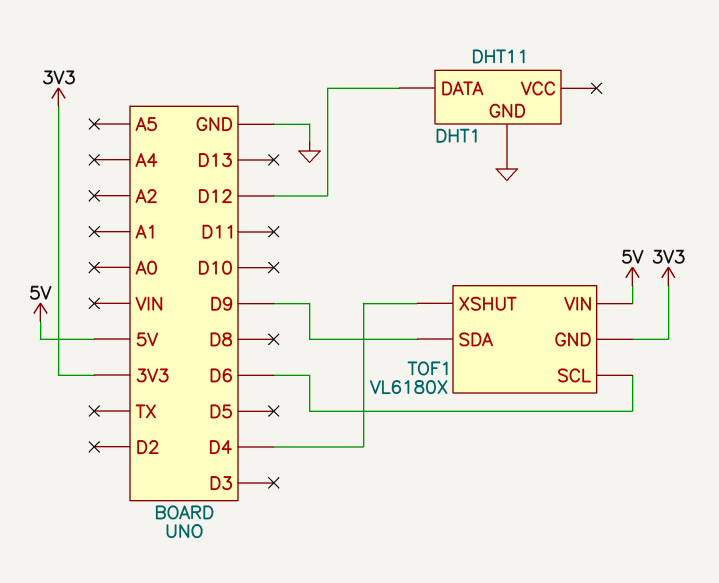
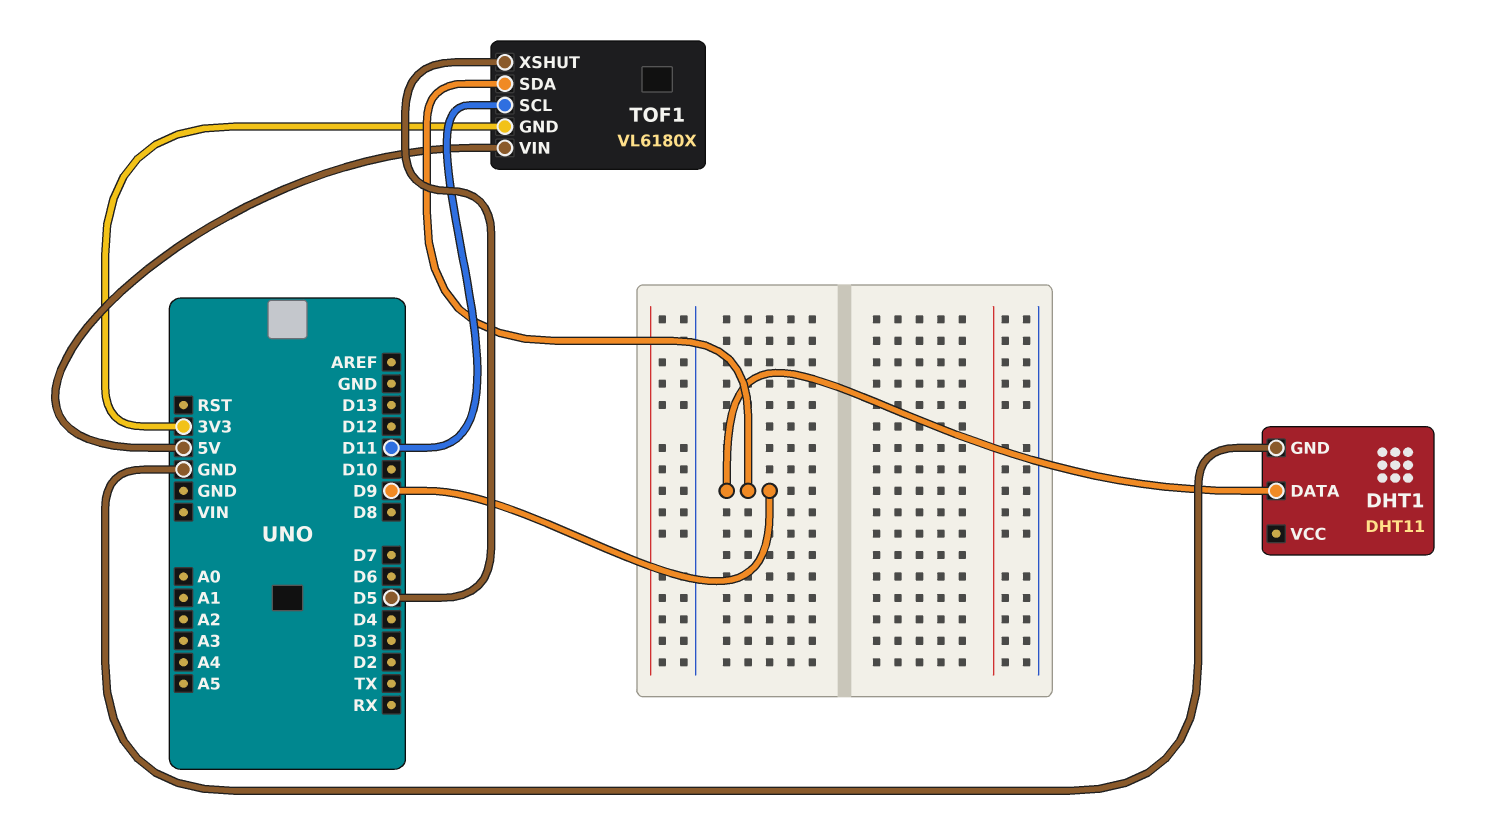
DHT1 pin DATA: D12 -> D9
TOF1 pin SCL: D6 -> D11
TOF1 pin XSHUT: D4 -> D5

